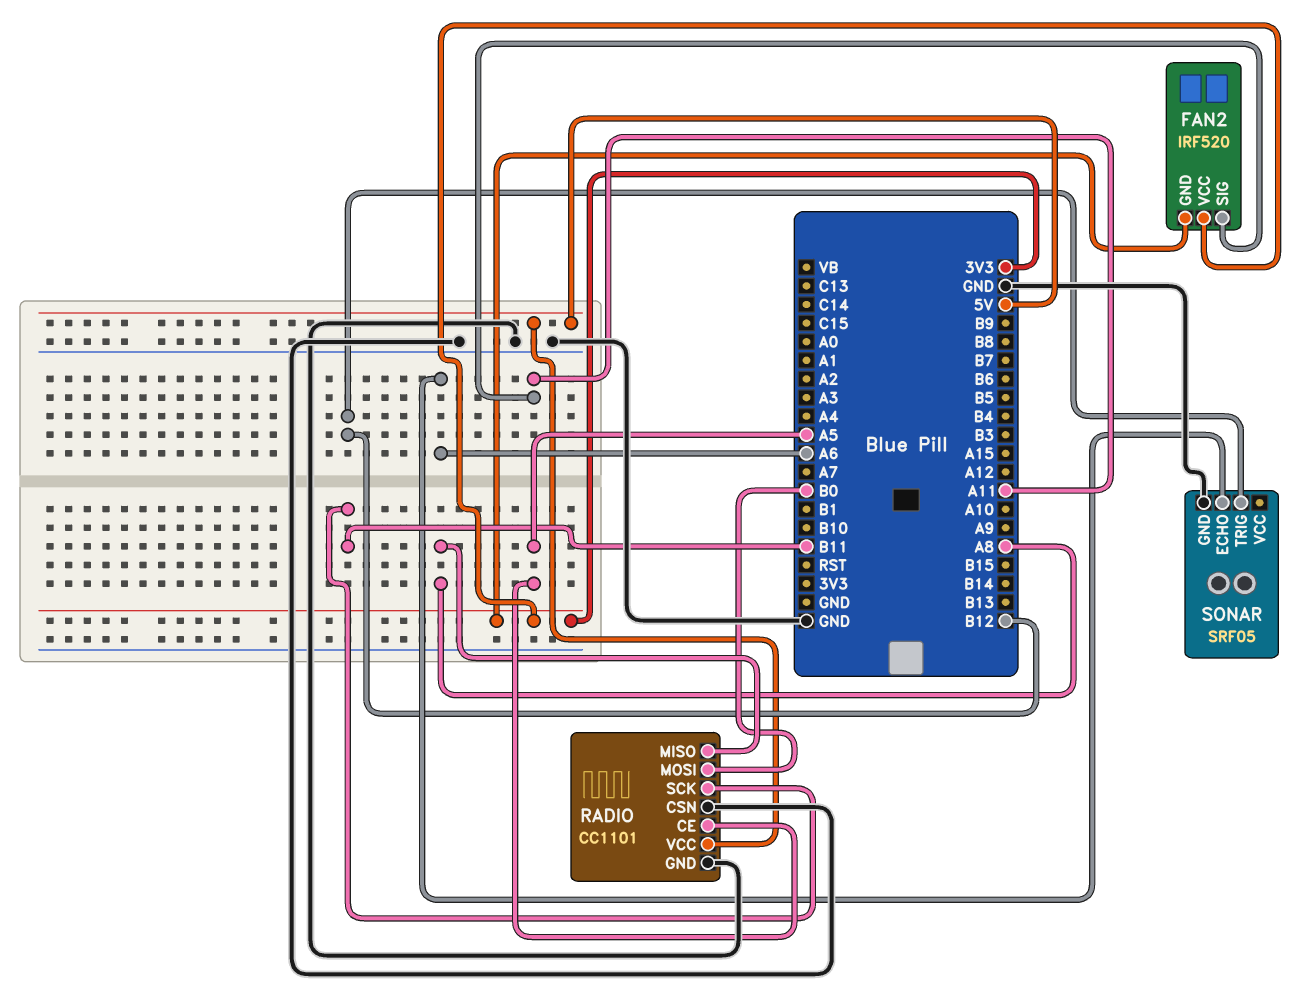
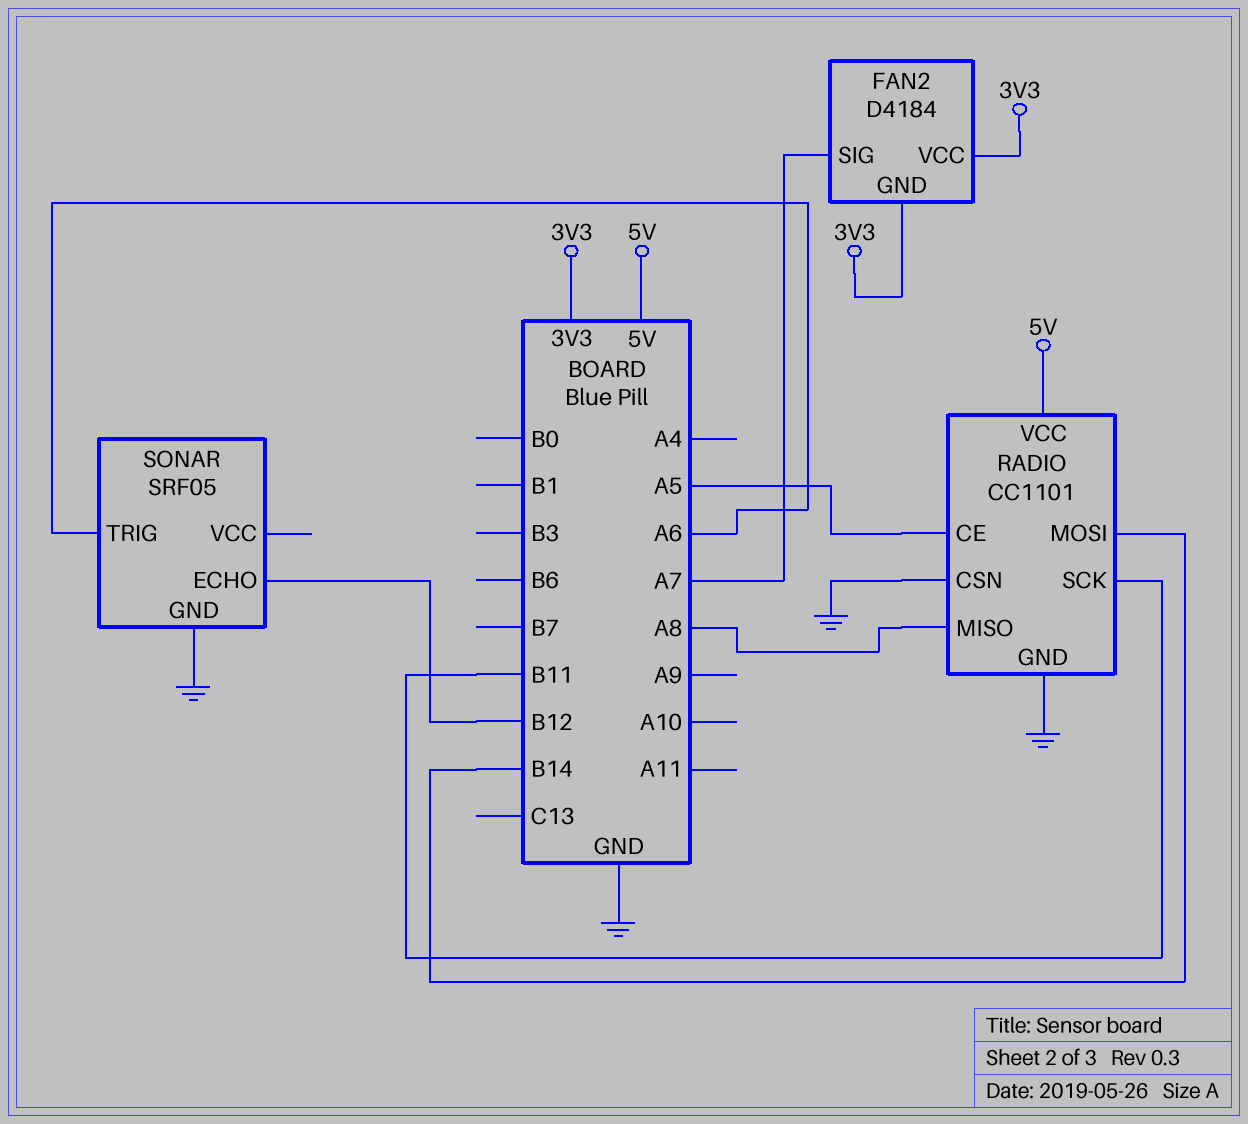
FAN2: IRF520 -> D4184
FAN2 pin SIG: A11 -> A7
RADIO pin MOSI: B0 -> B14
SONAR pin ECHO: A6 -> B12
SONAR pin TRIG: B12 -> A6

